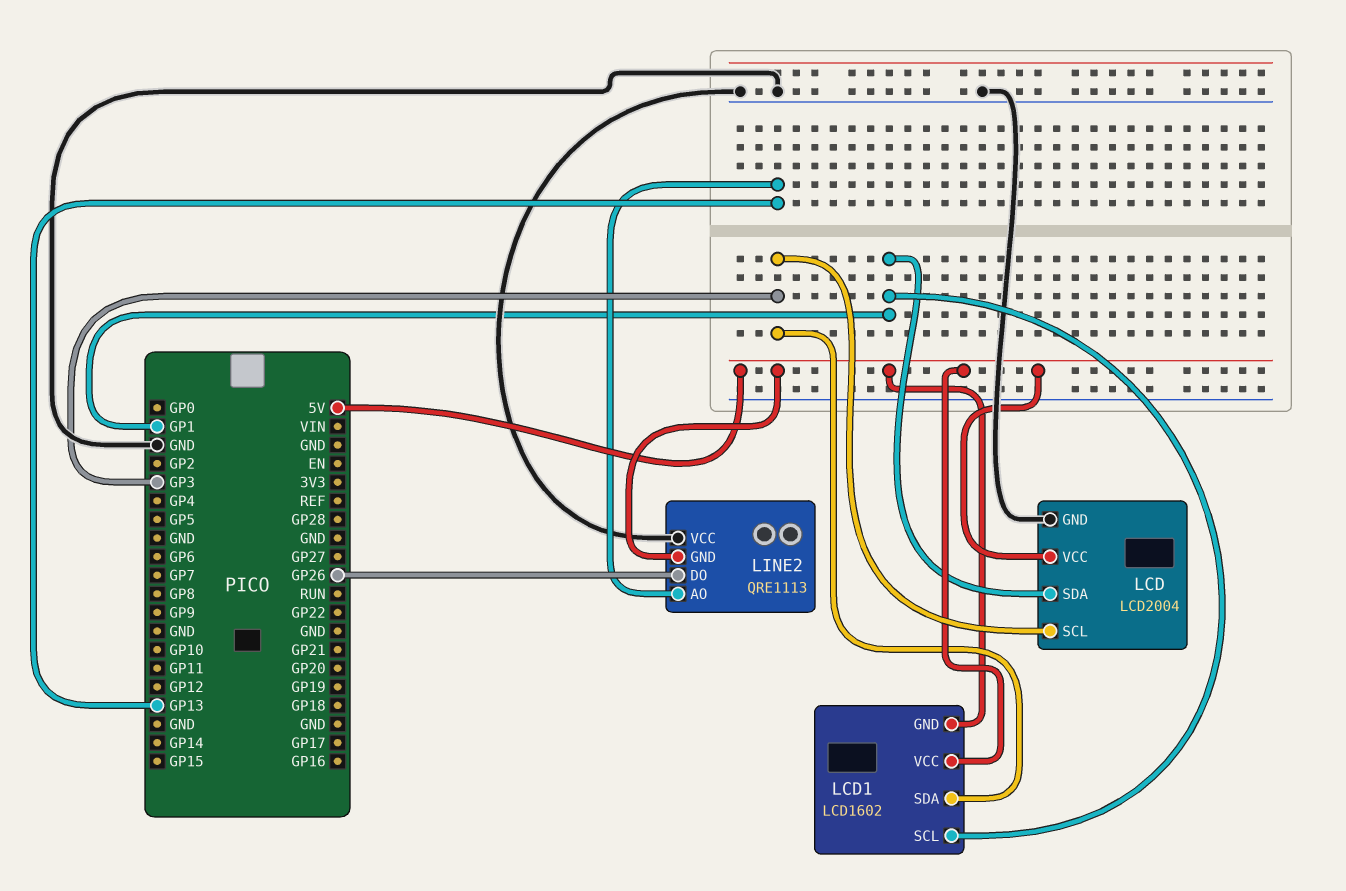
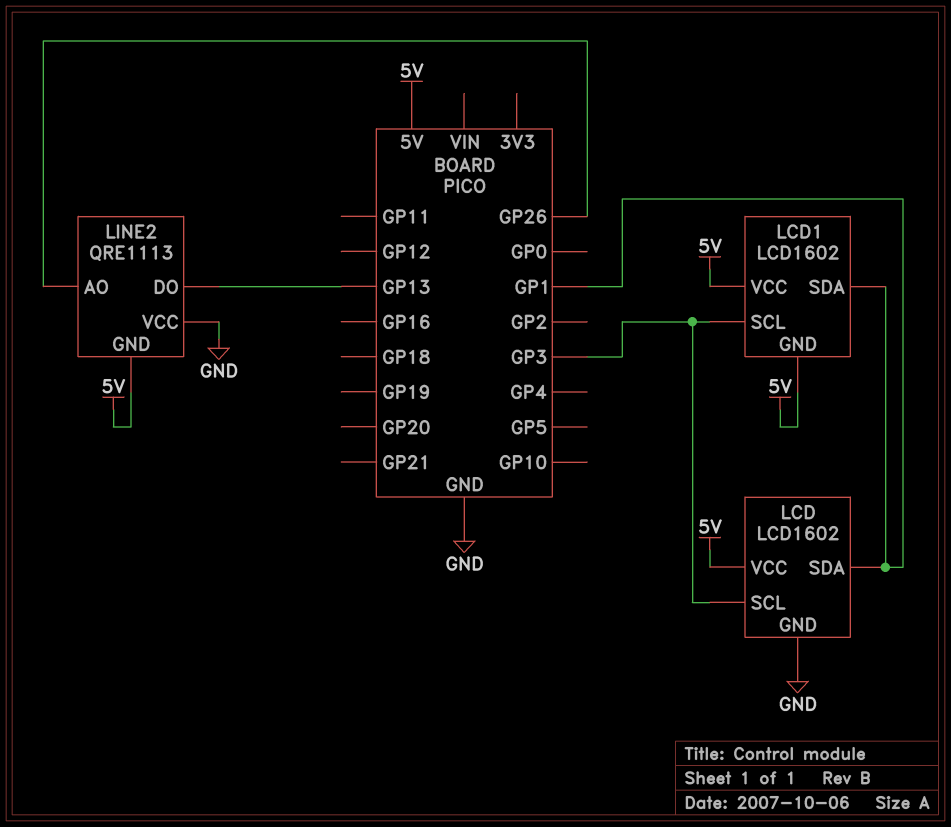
LCD: LCD2004 -> LCD1602
LCD1 pin SCL: GP1 -> GP3
LCD1 pin SDA: GP3 -> GP1
LINE2 pin AO: GP13 -> GP26
LINE2 pin DO: GP26 -> GP13

